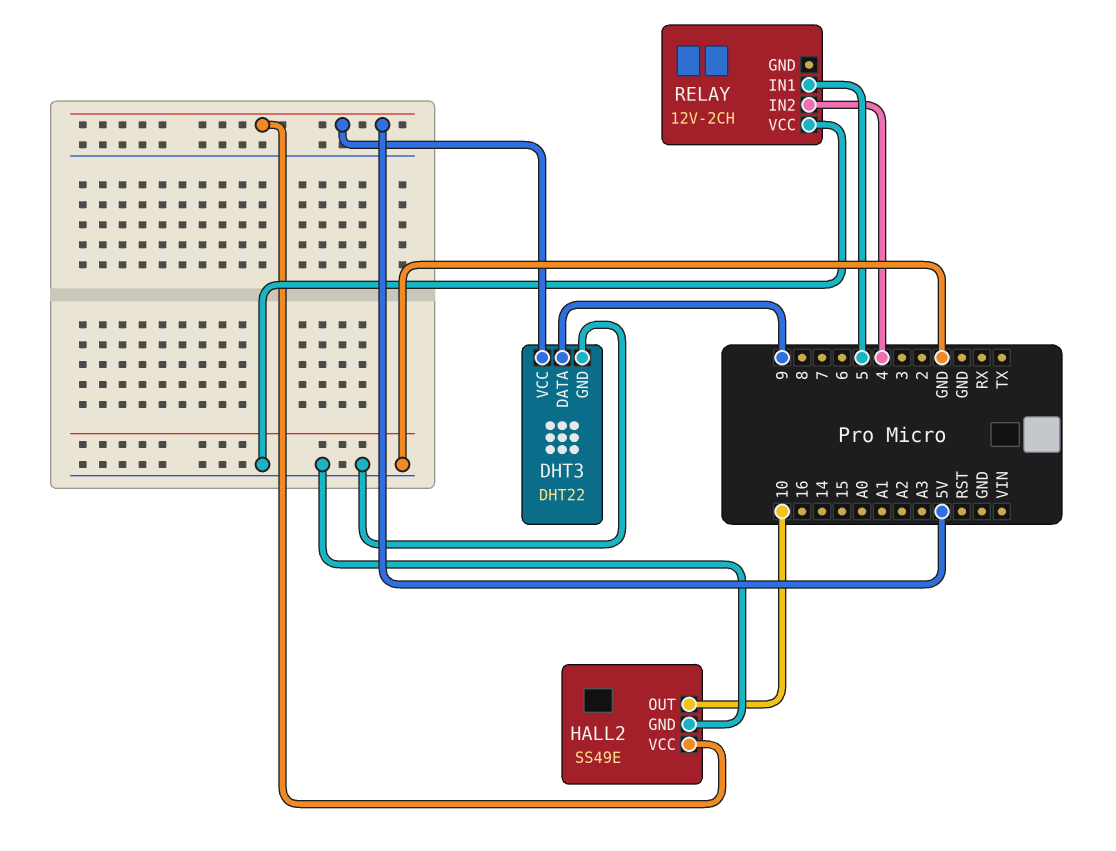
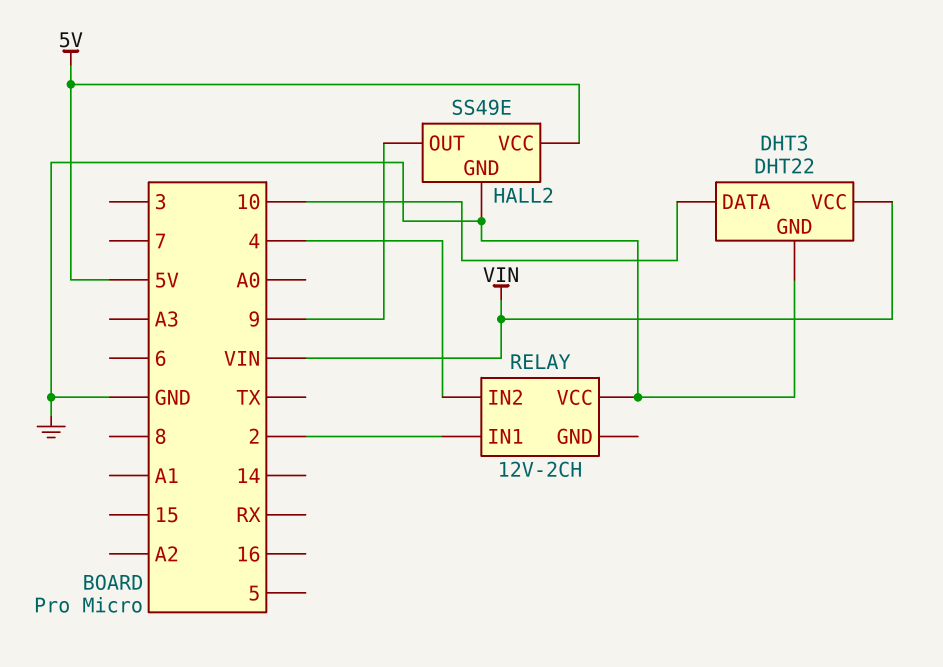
DHT3 pin DATA: 9 -> 10
DHT3 pin VCC: 5V -> VIN
HALL2 pin OUT: 10 -> 9
RELAY pin IN1: 5 -> 2

